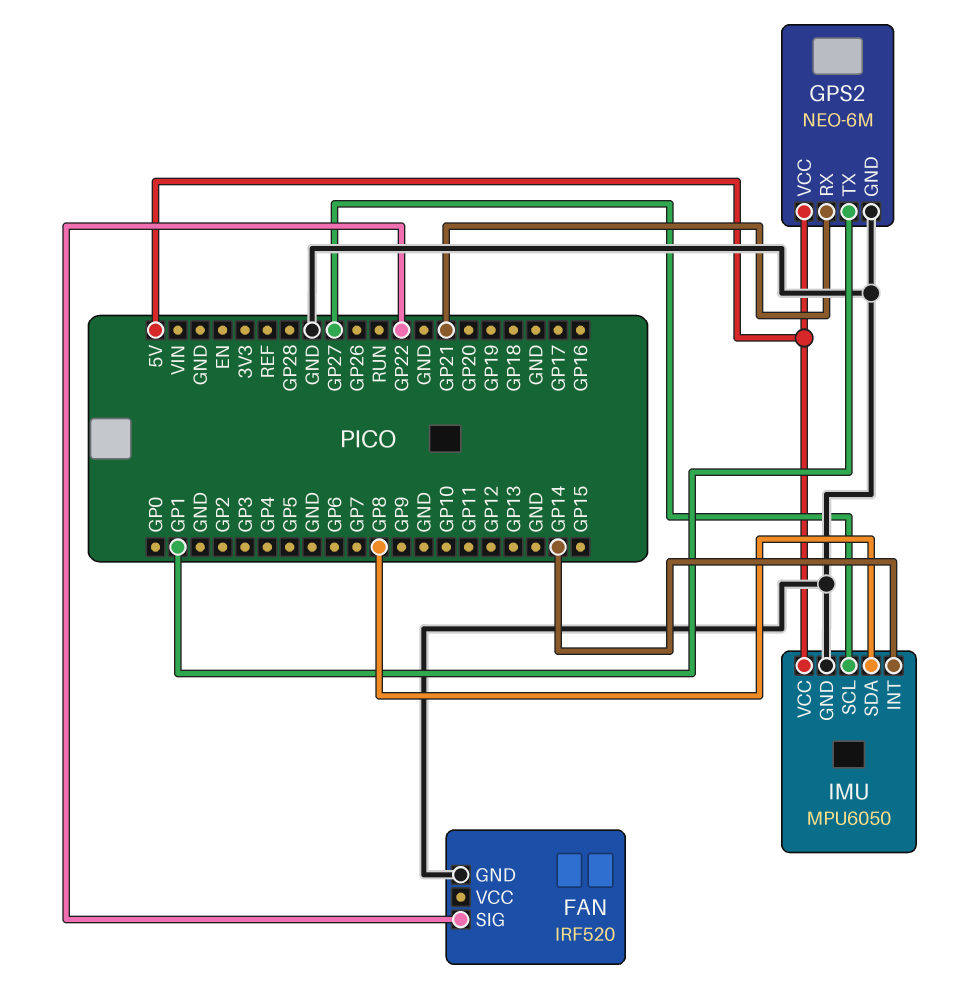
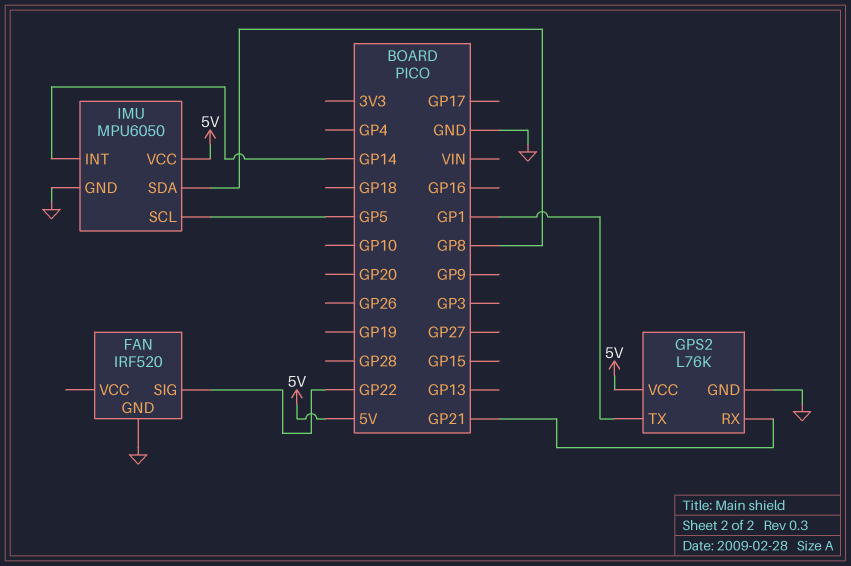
GPS2: NEO-6M -> L76K
IMU pin SCL: GP27 -> GP5

